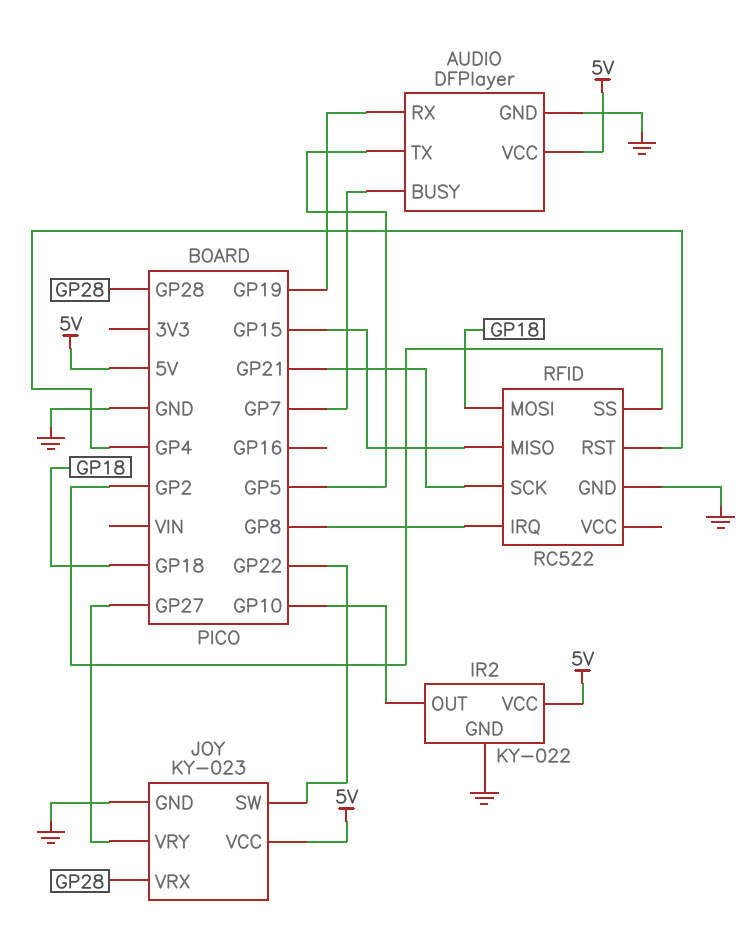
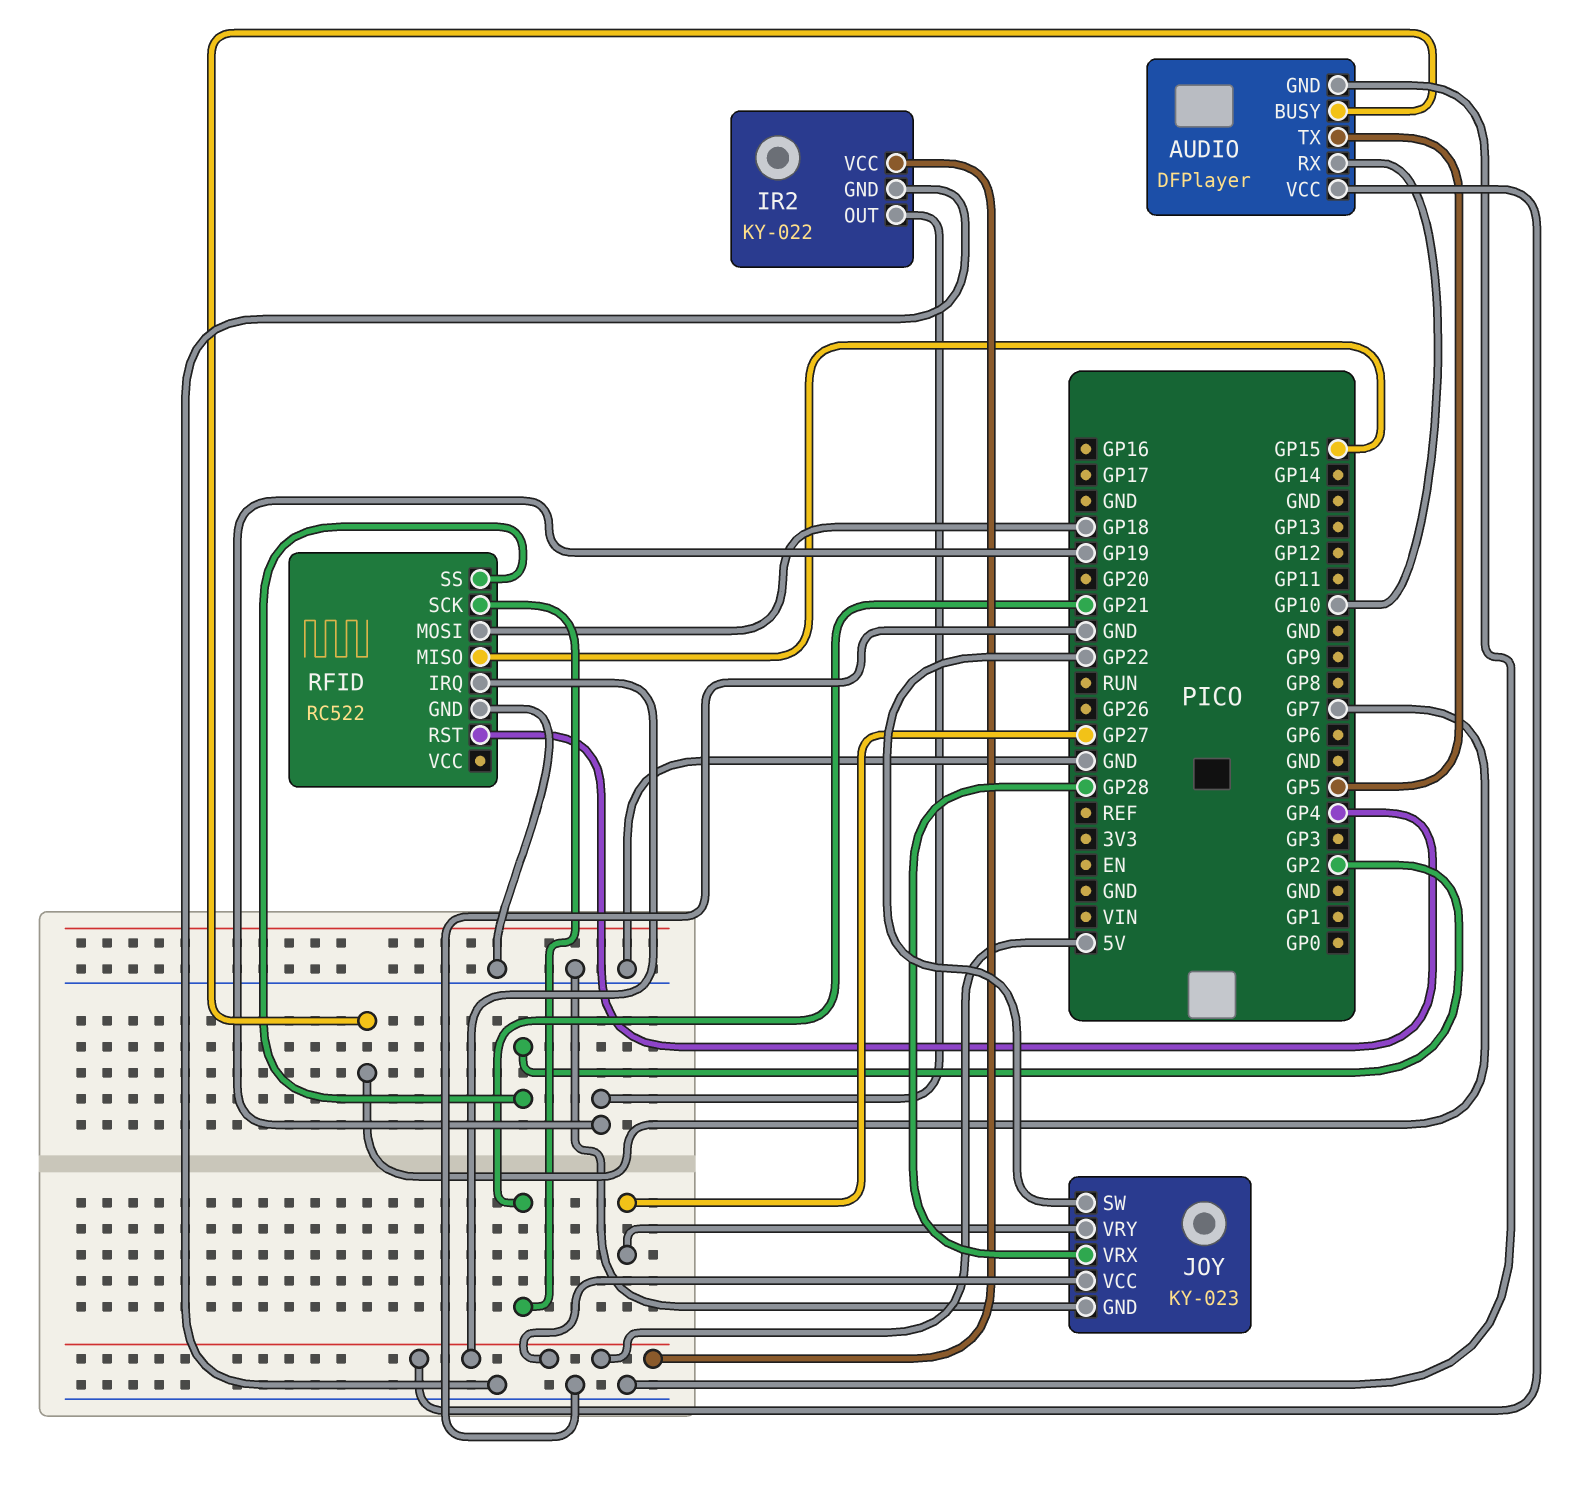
AUDIO pin RX: GP19 -> GP10
IR2 pin OUT: GP10 -> GP19
RFID pin IRQ: GP8 -> 5V

